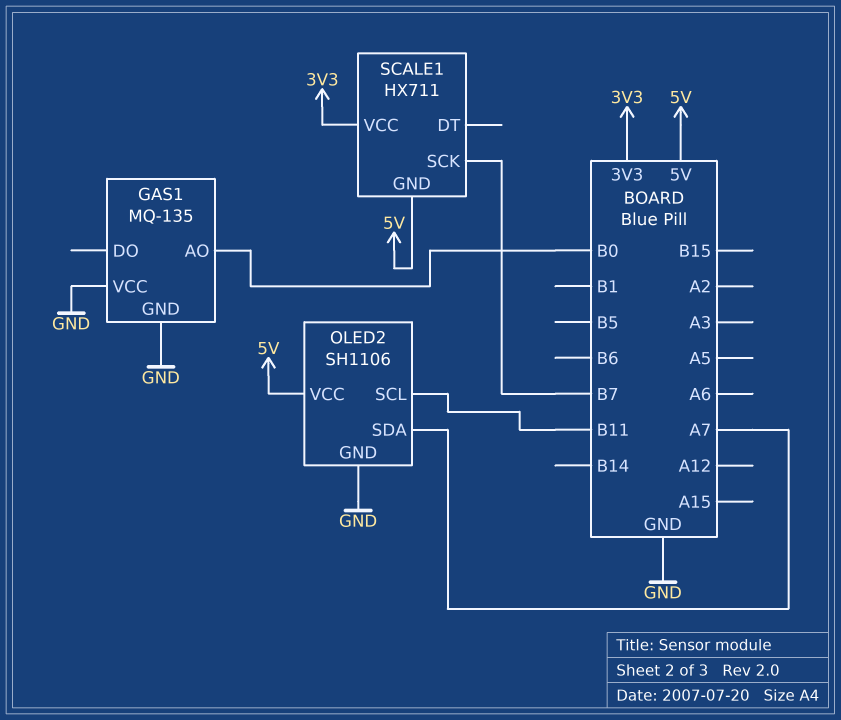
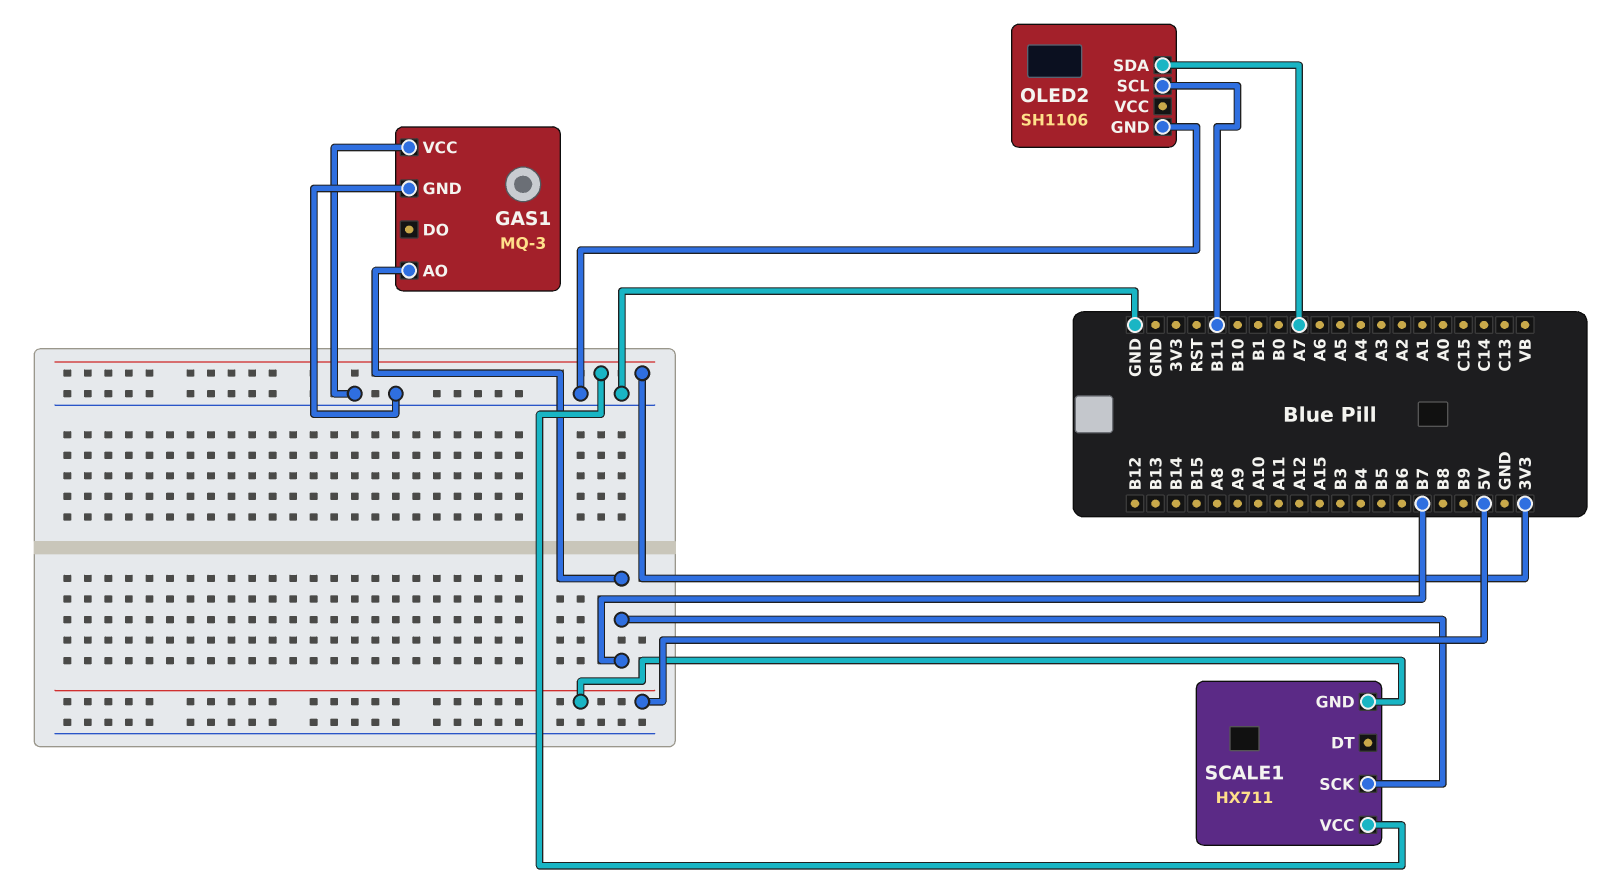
GAS1: MQ-135 -> MQ-3
GAS1 pin AO: B0 -> B7
OLED2 pin VCC: 5V -> none

